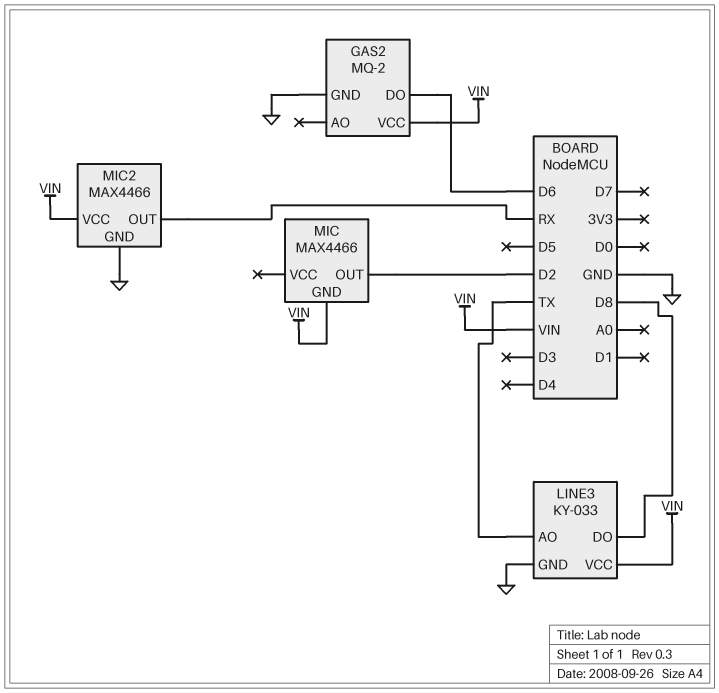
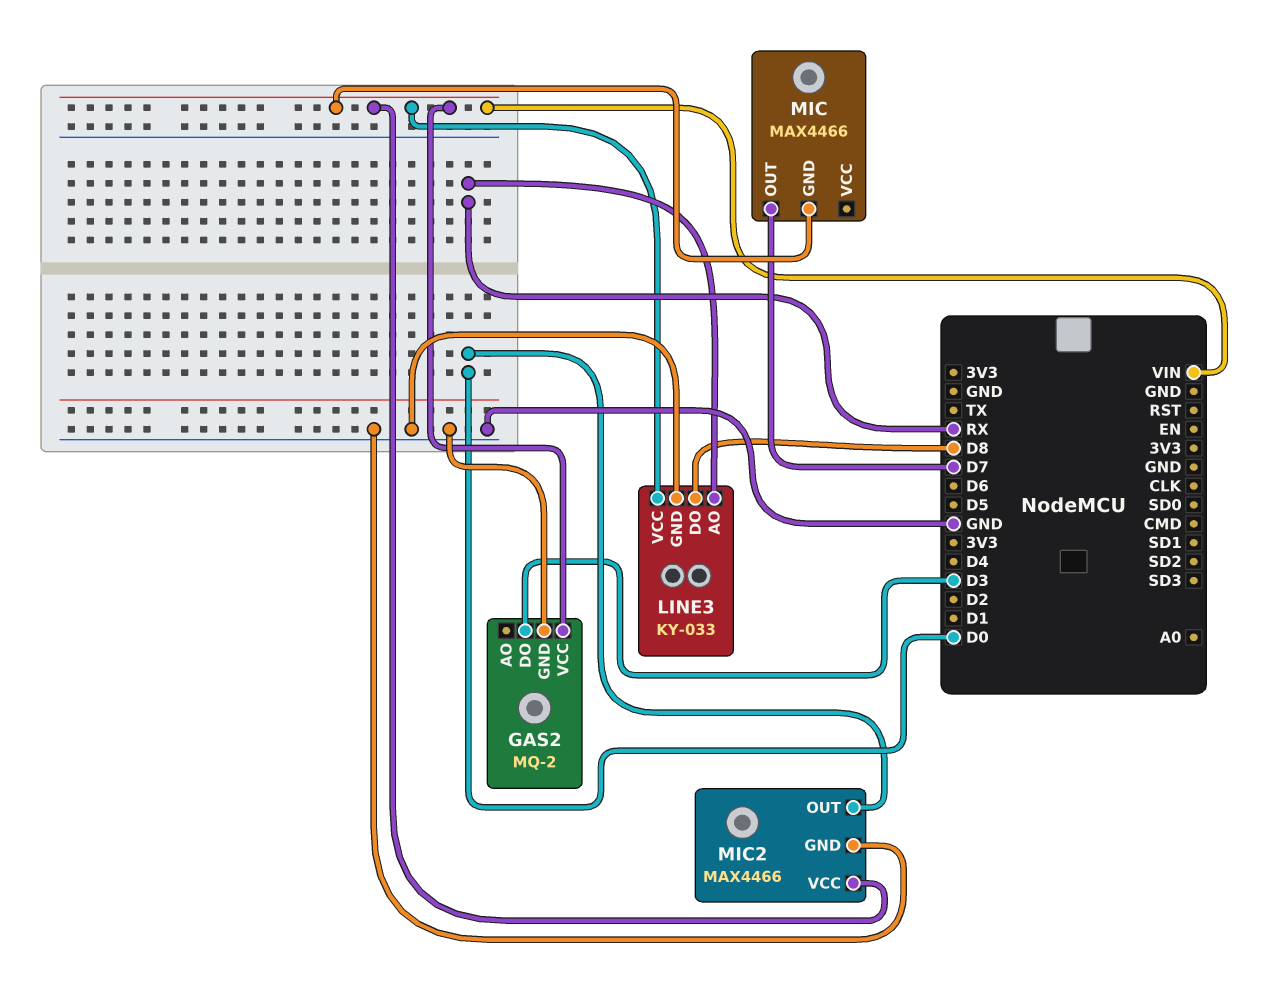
GAS2 pin DO: D6 -> D3
LINE3 pin AO: TX -> RX
MIC pin OUT: D2 -> D7
MIC2 pin OUT: RX -> D0

